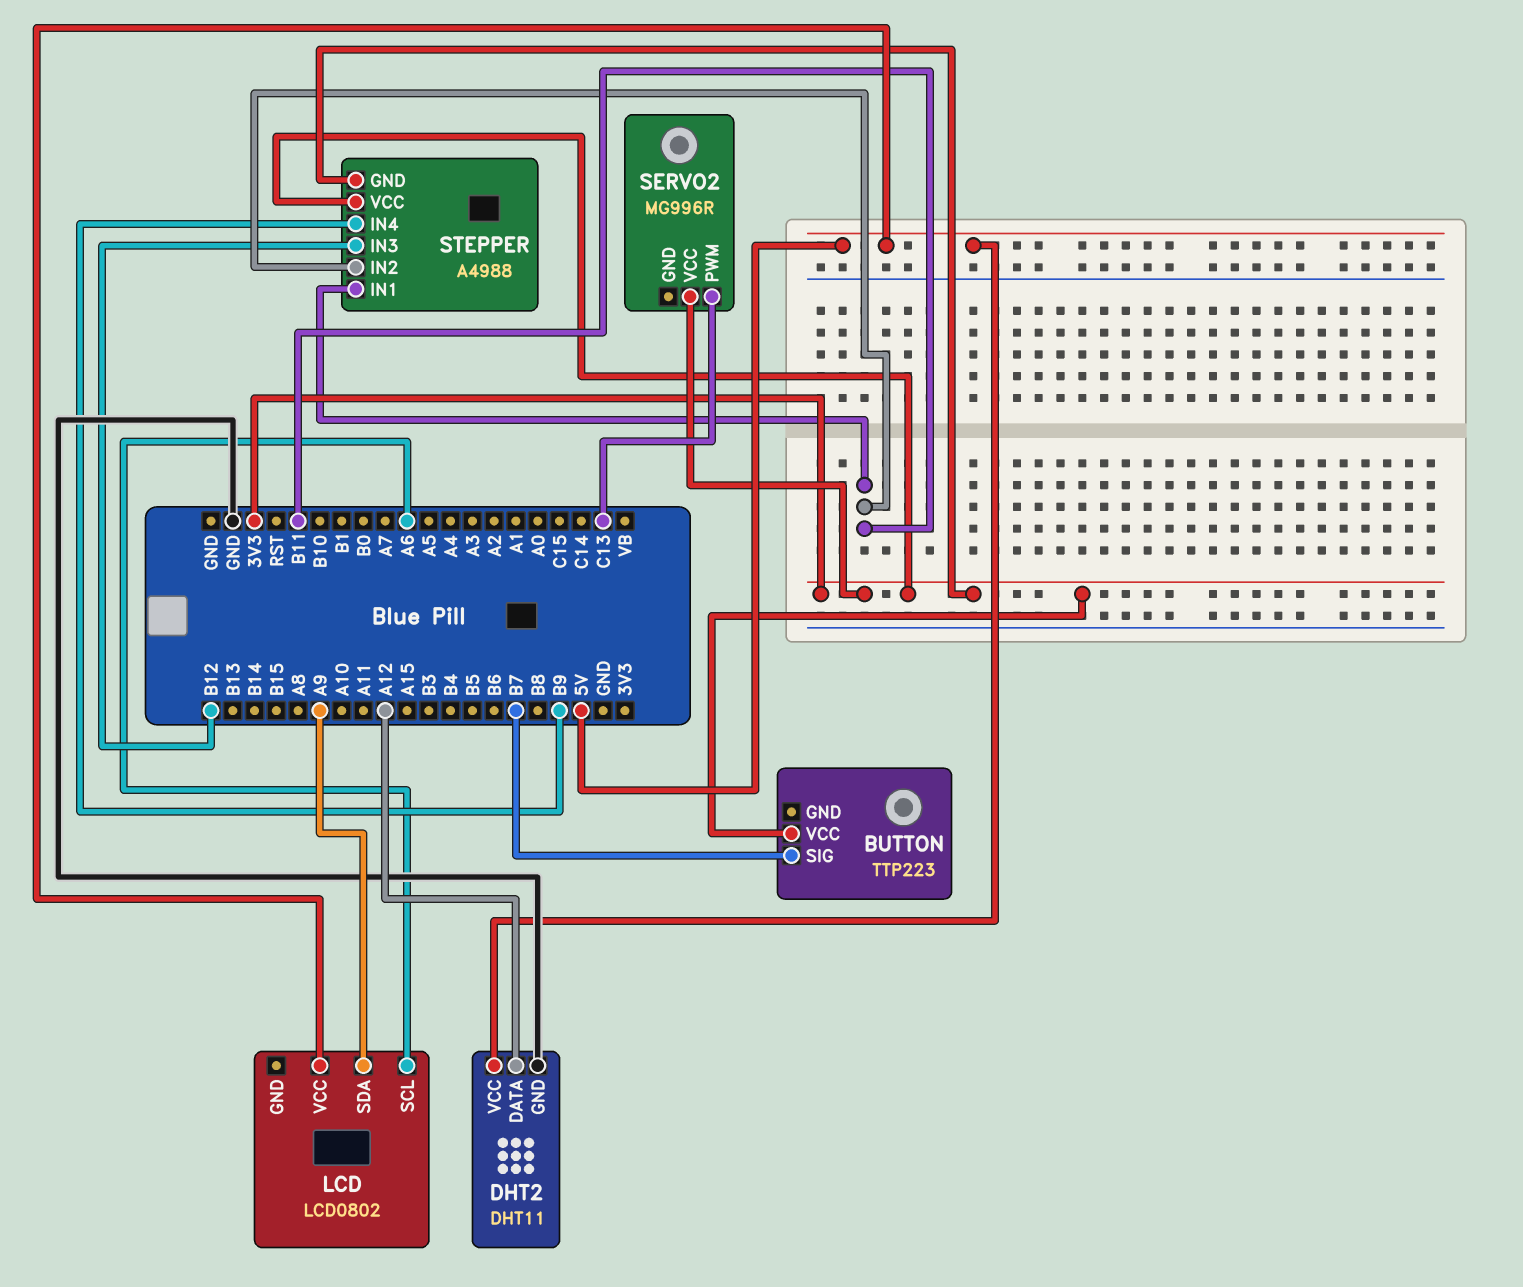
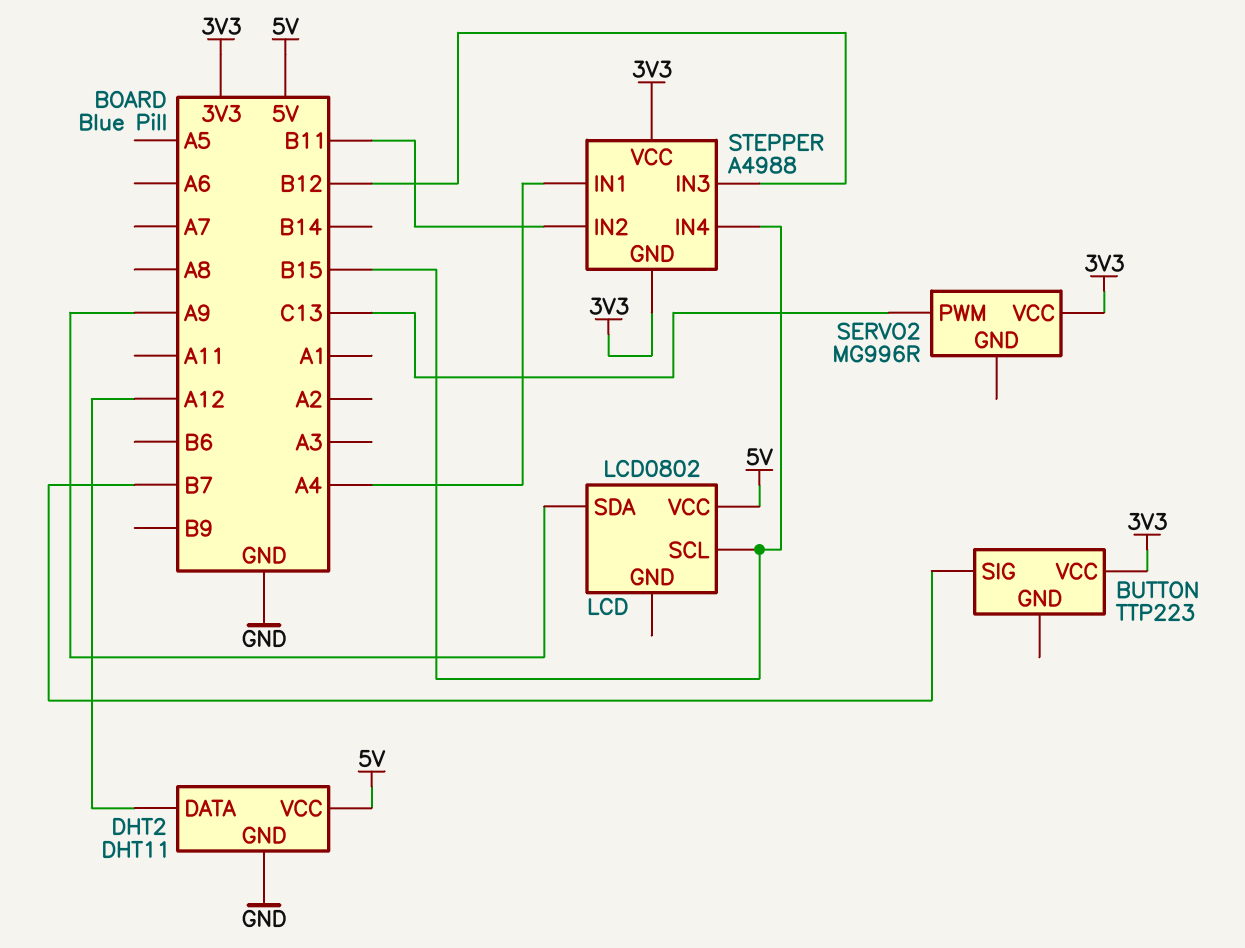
LCD pin SCL: A6 -> B15
STEPPER pin IN1: B11 -> A4
STEPPER pin IN4: B9 -> B15

